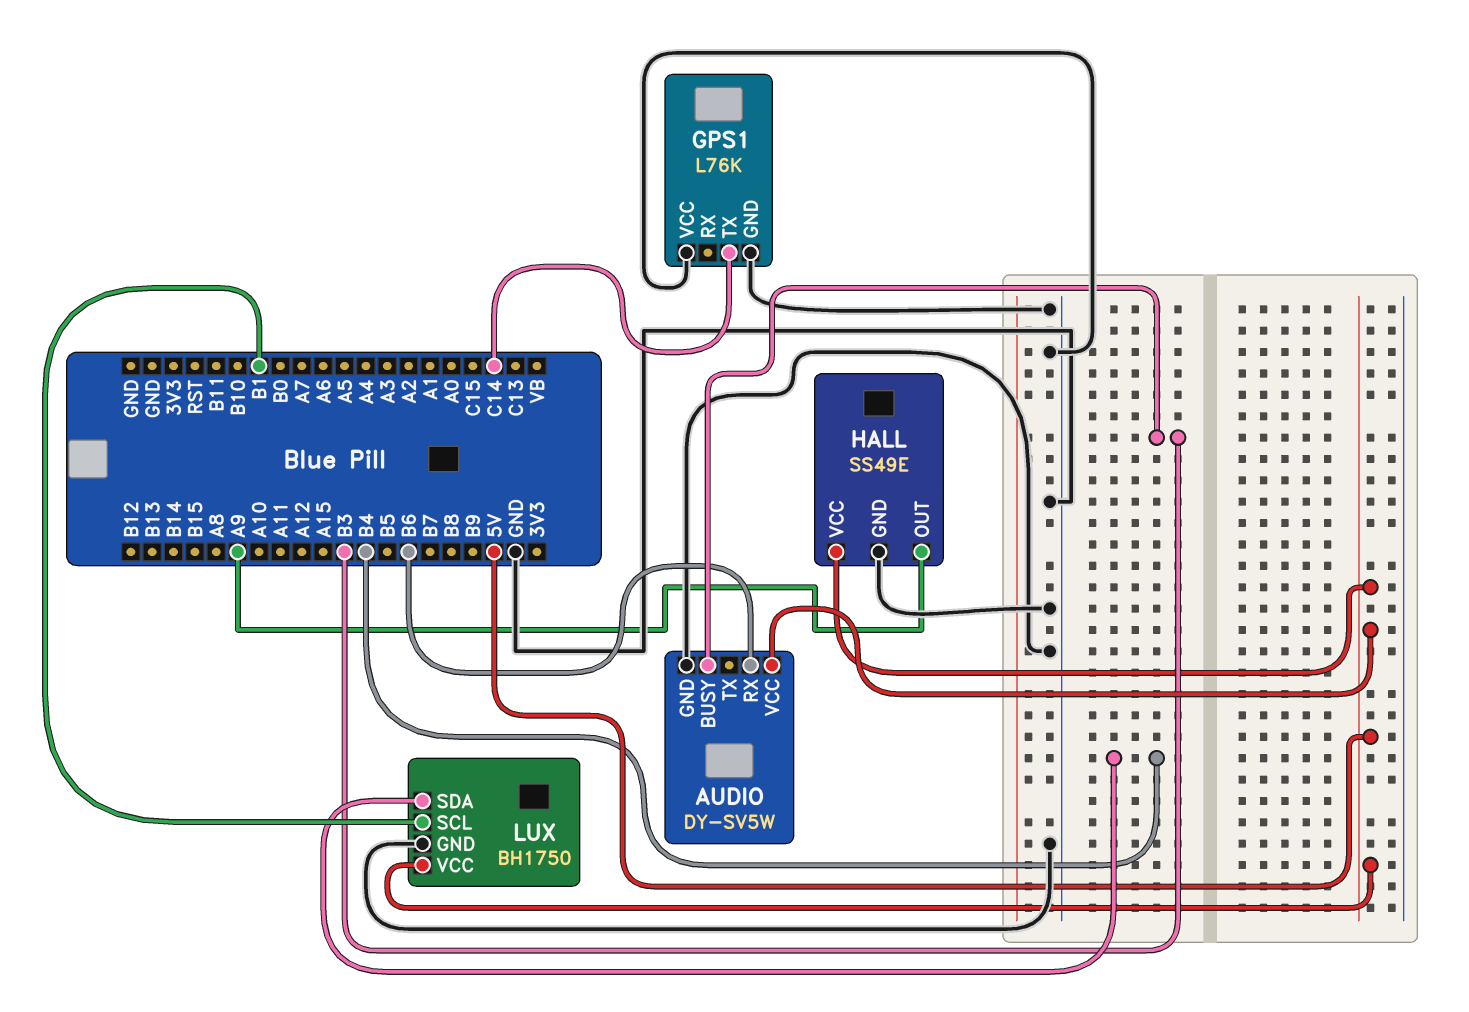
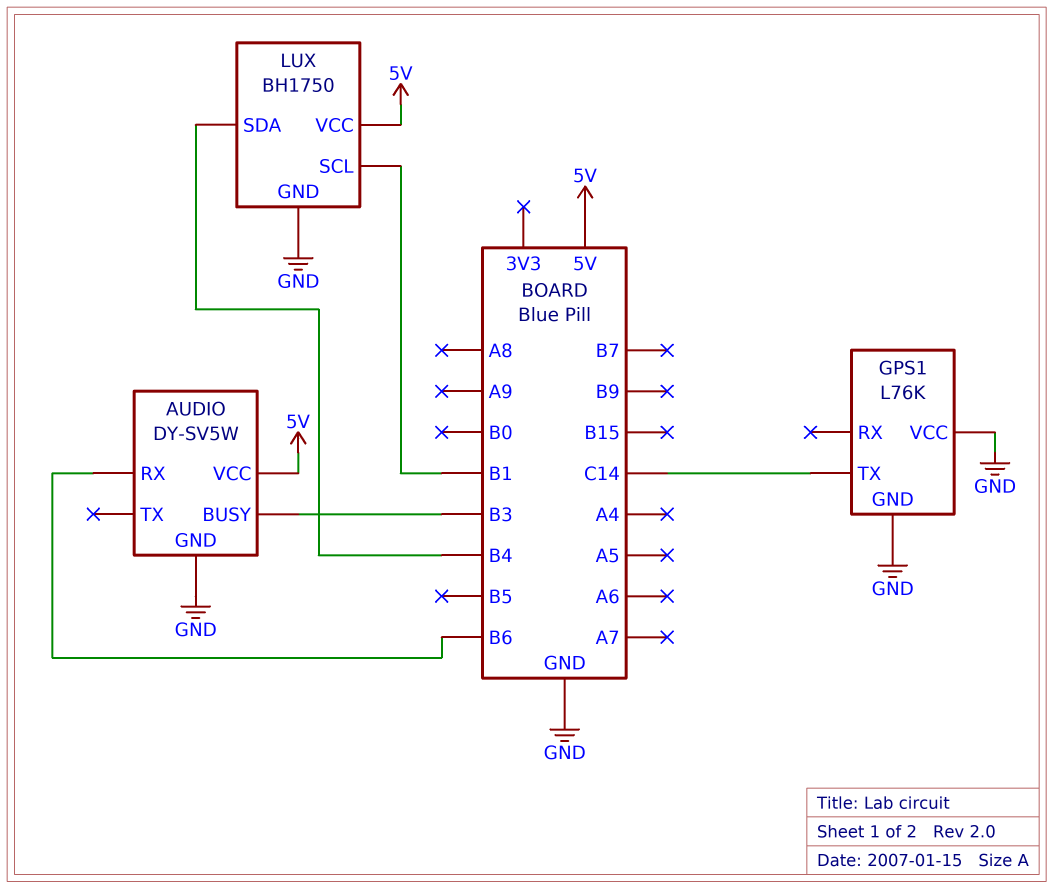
HALL: SS49E -> none
HALL pin GND: GND -> none
HALL pin OUT: A9 -> none
HALL pin VCC: 5V -> none

